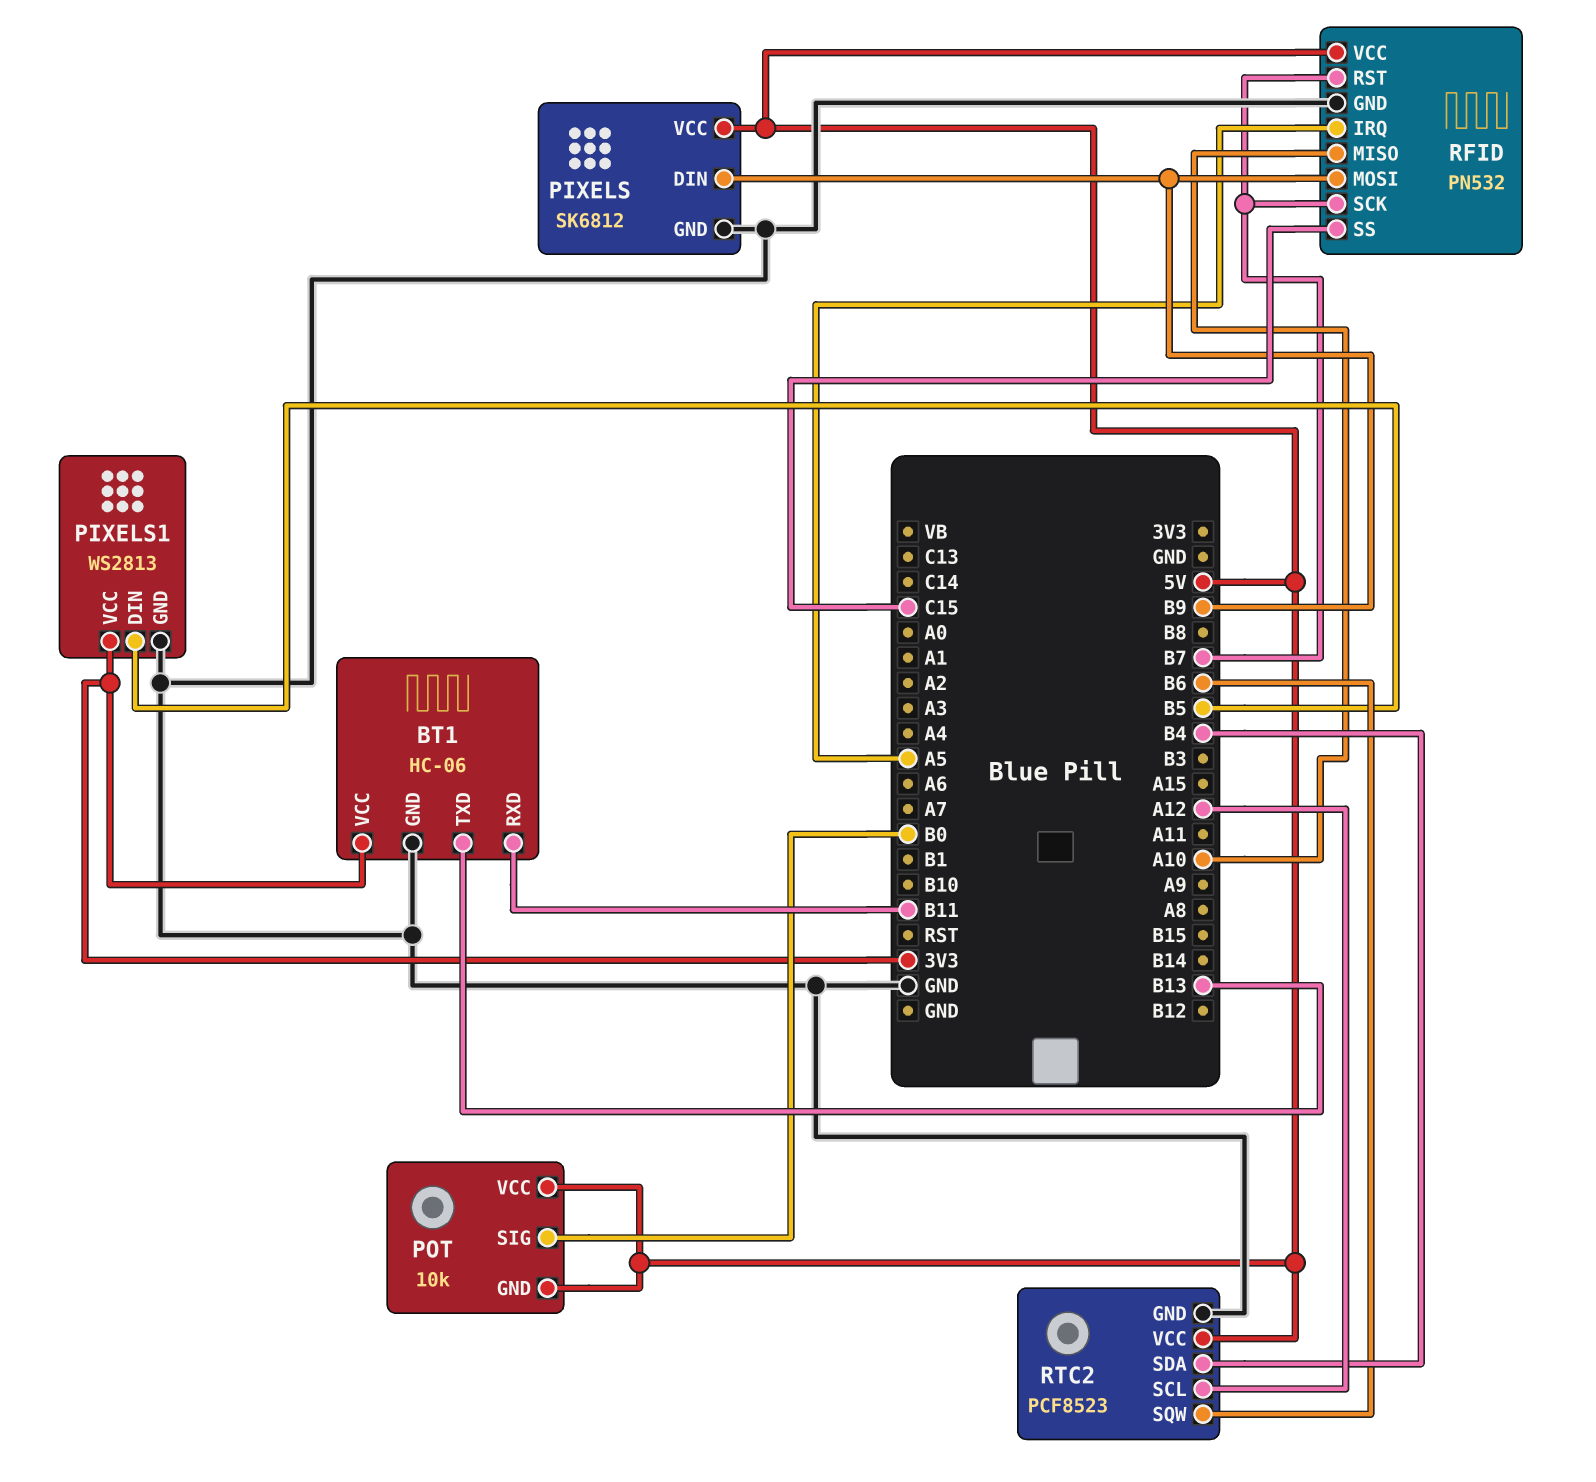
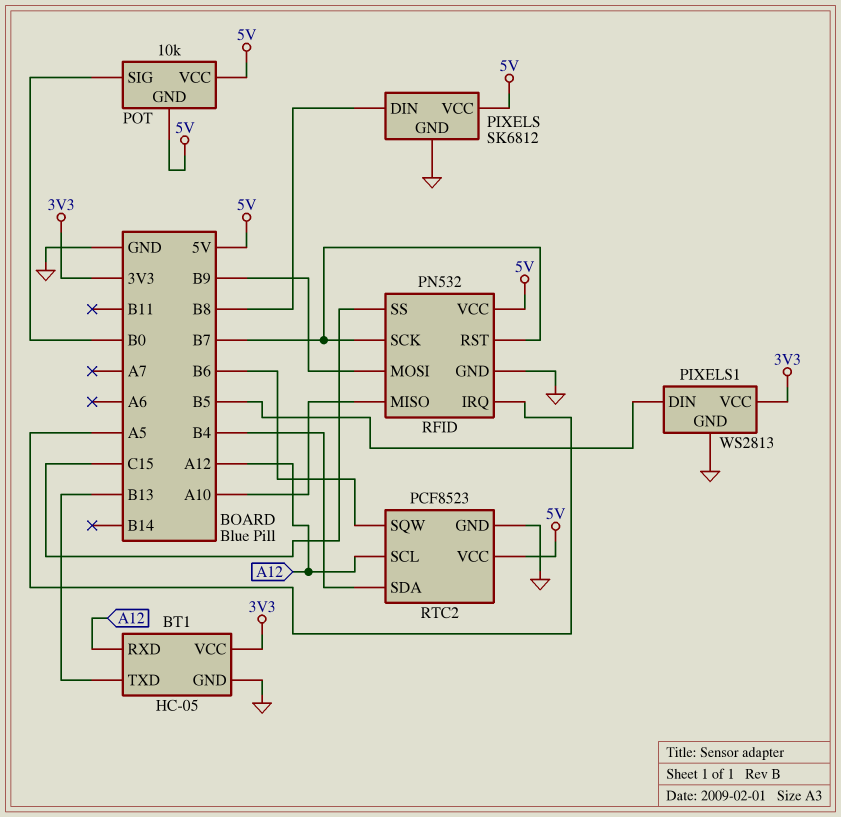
BT1: HC-06 -> HC-05
BT1 pin RXD: B11 -> A12
PIXELS pin DIN: B9 -> B8

